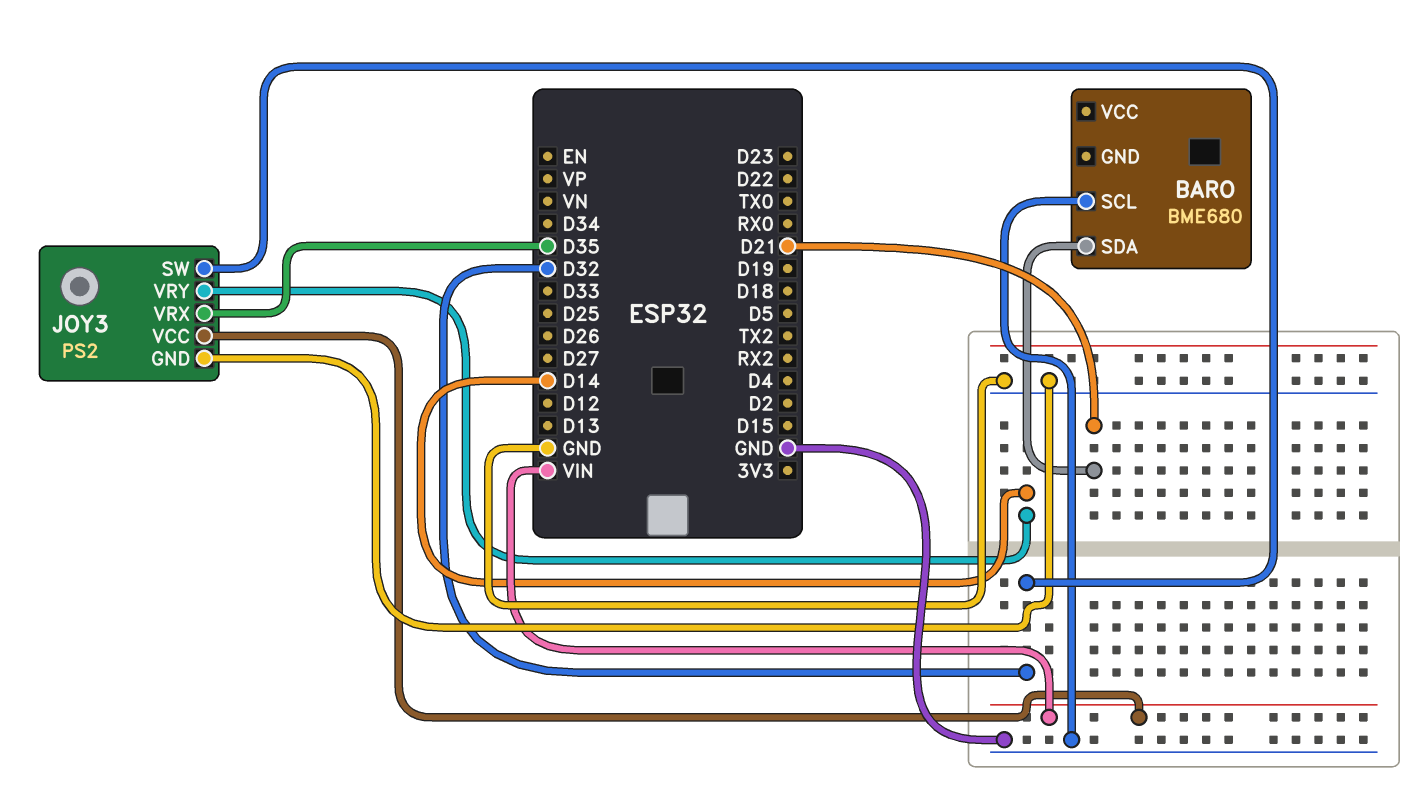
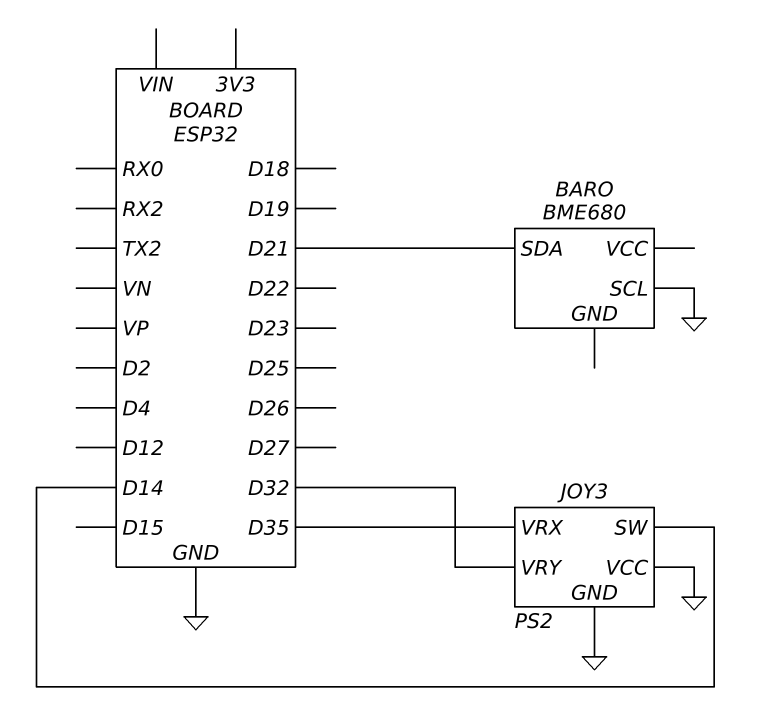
JOY3 pin SW: D32 -> D14
JOY3 pin VCC: VIN -> GND
JOY3 pin VRY: D14 -> D32

